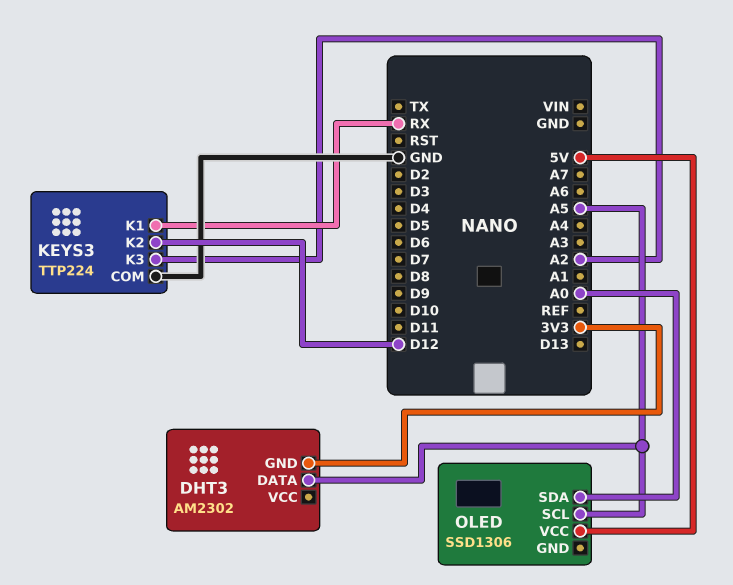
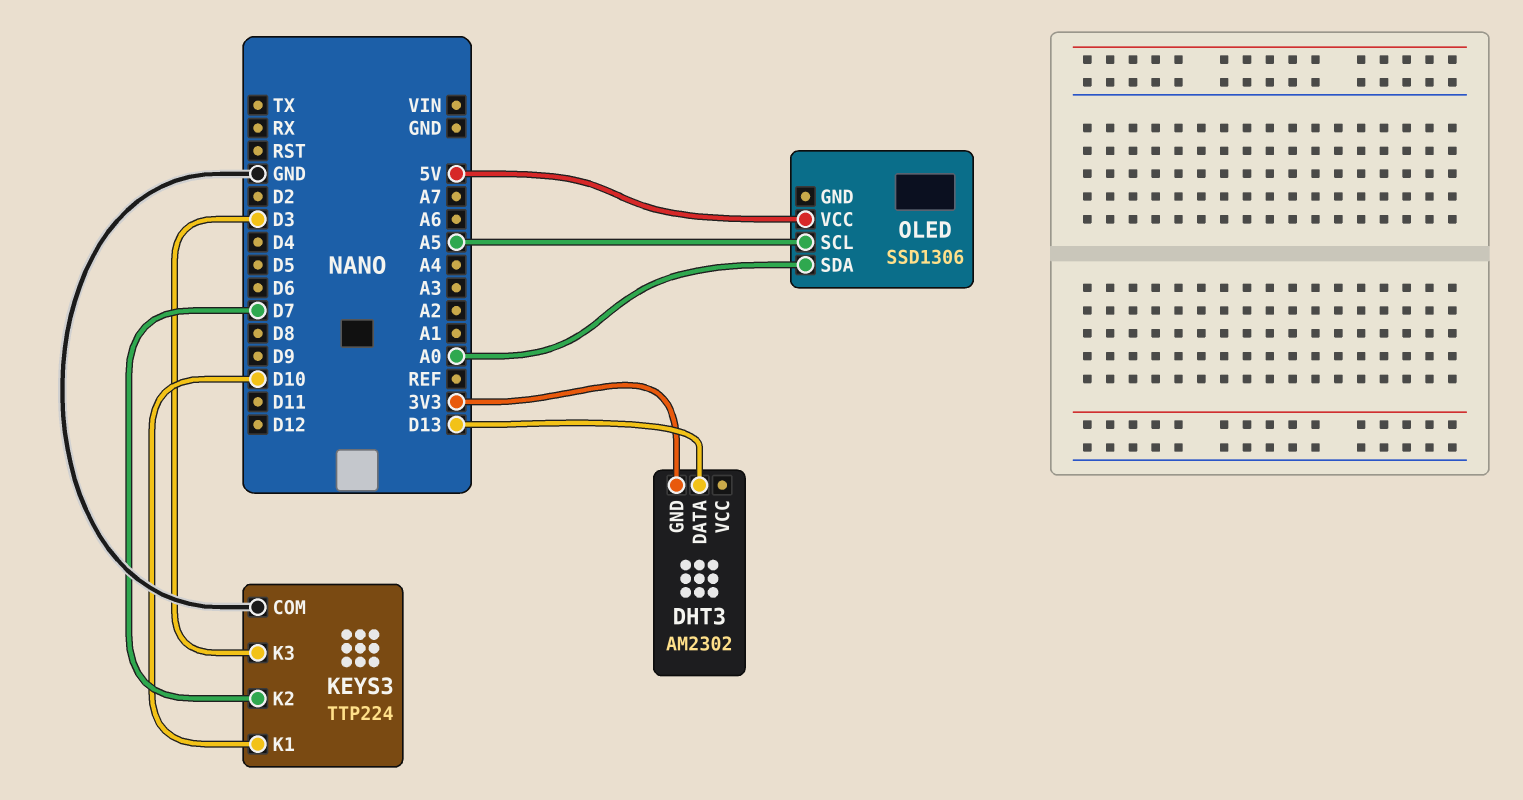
DHT3 pin DATA: A5 -> D13
KEYS3 pin K1: RX -> D10
KEYS3 pin K2: D12 -> D7
KEYS3 pin K3: A2 -> D3

